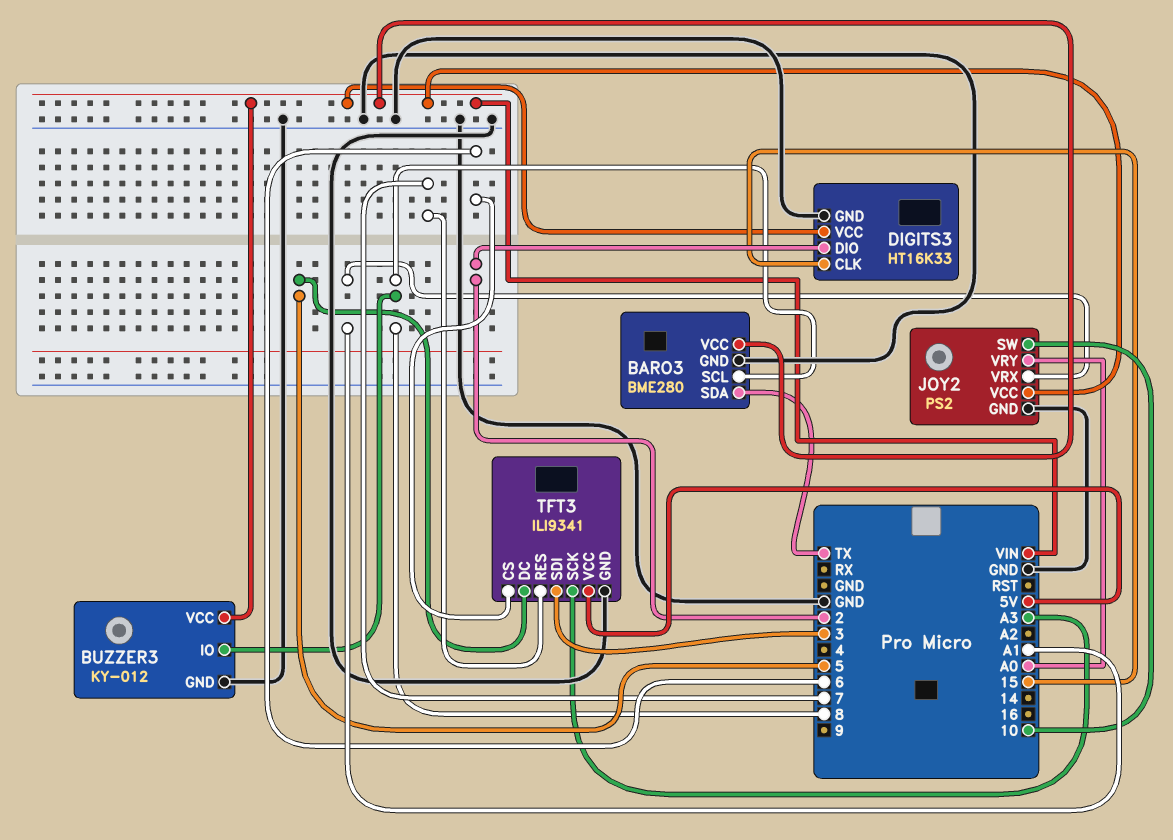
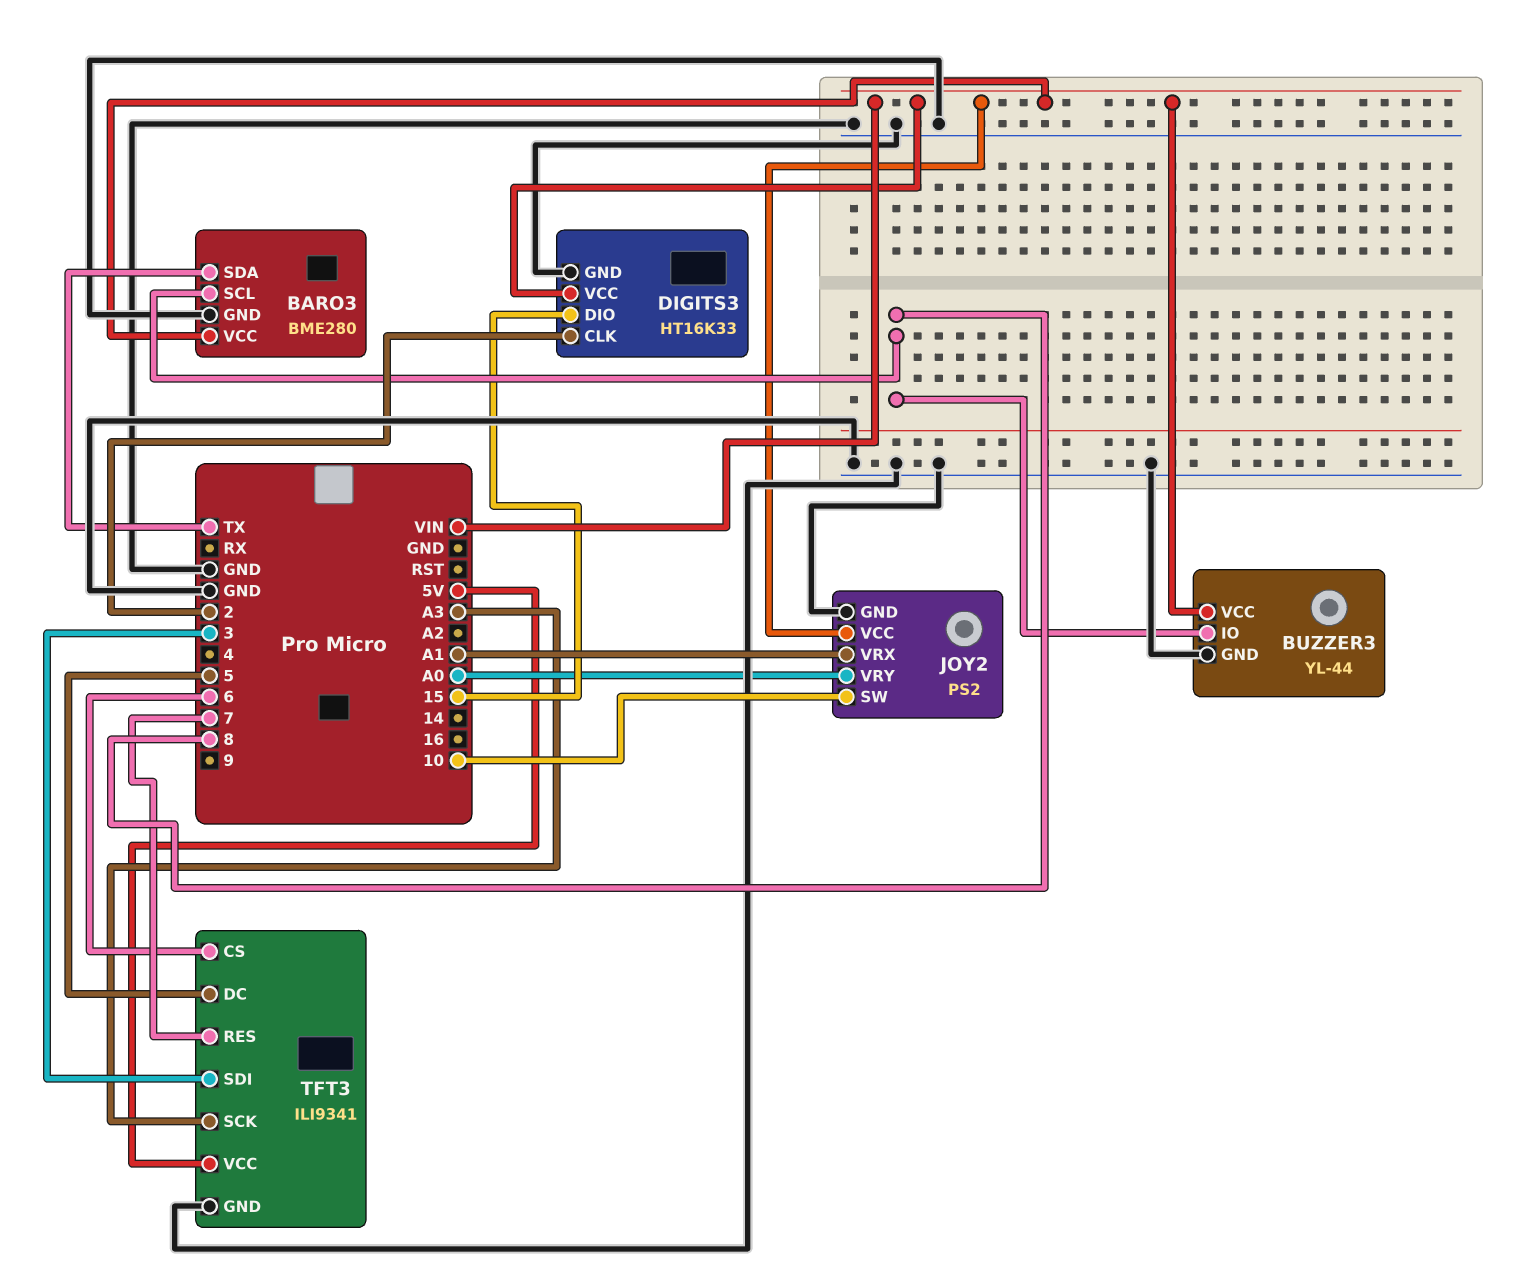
BUZZER3: KY-012 -> YL-44
DIGITS3 pin CLK: 15 -> 2
DIGITS3 pin DIO: 2 -> 15

